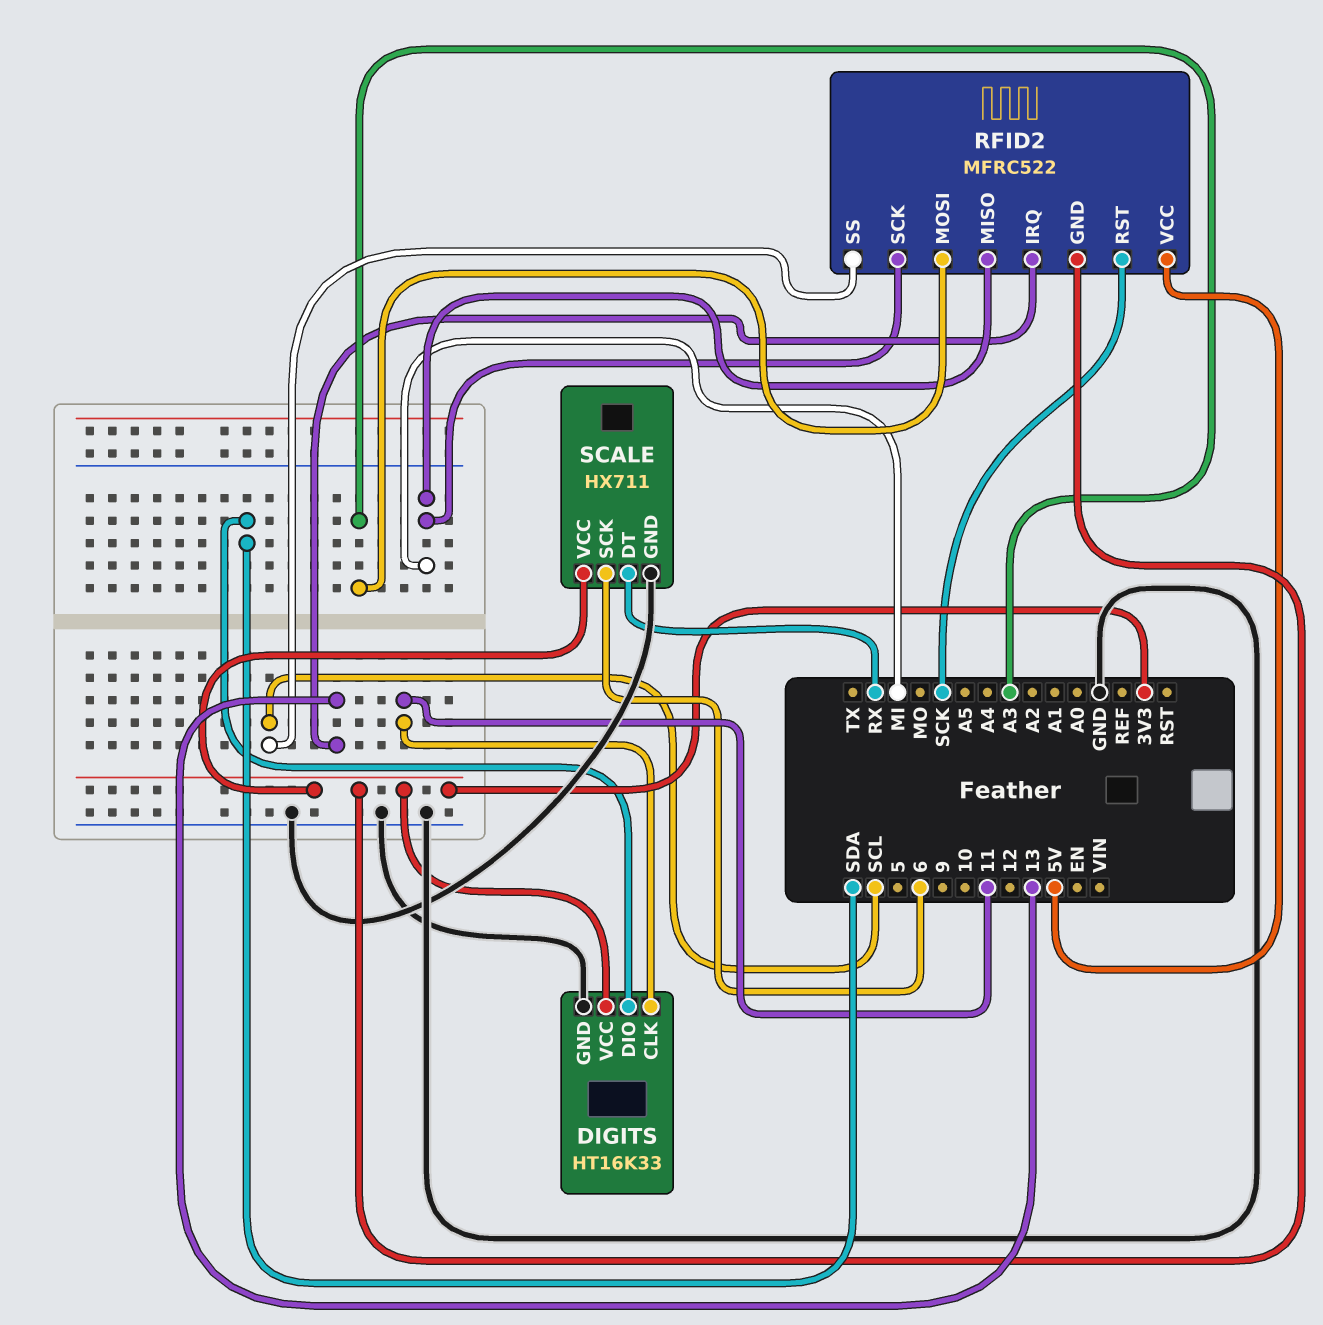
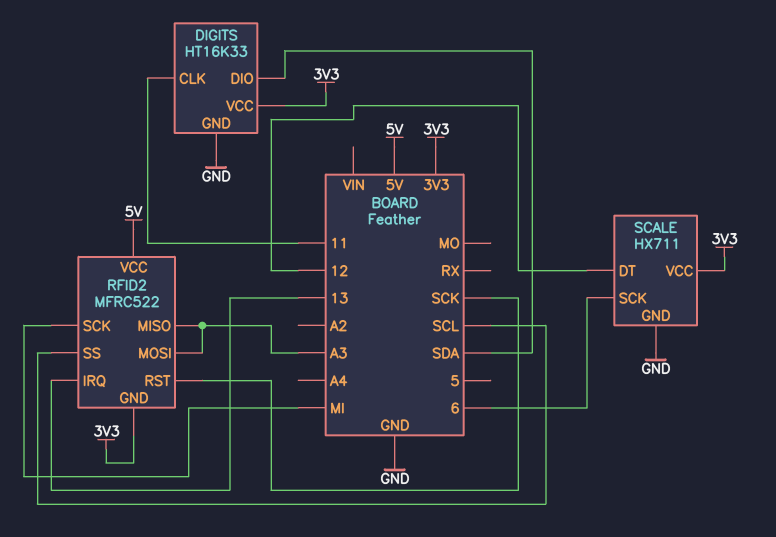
RFID2 pin MISO: MI -> A3
SCALE pin DT: RX -> 12

